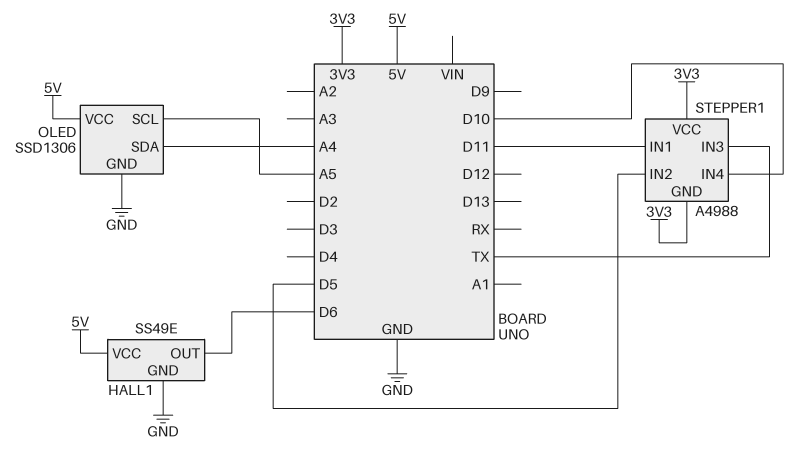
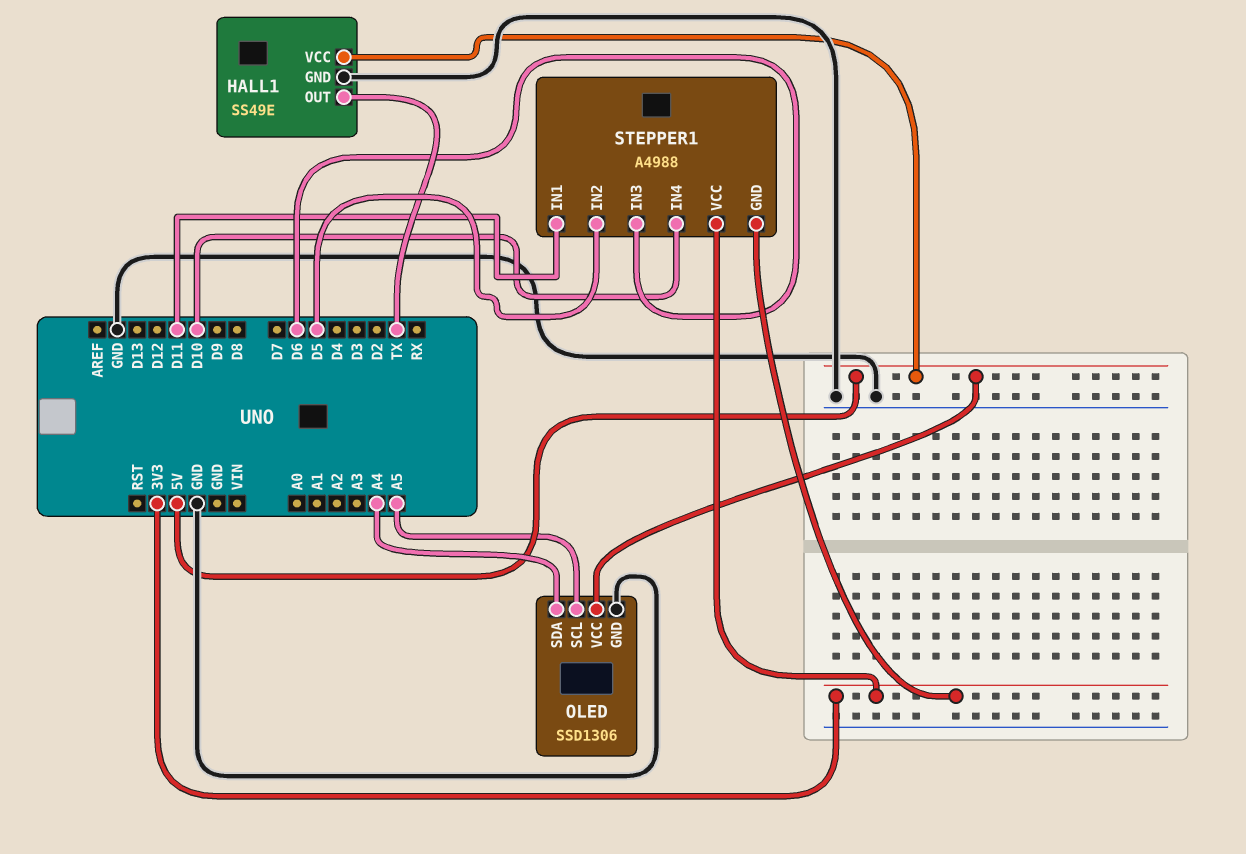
HALL1 pin OUT: D6 -> TX
STEPPER1 pin IN3: TX -> D6

